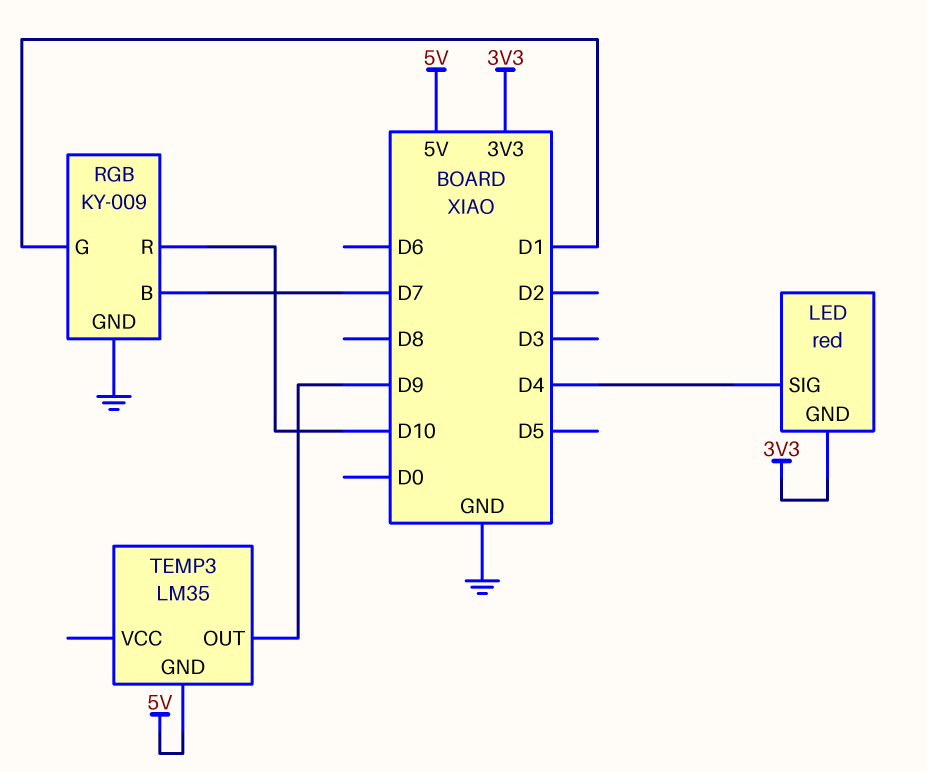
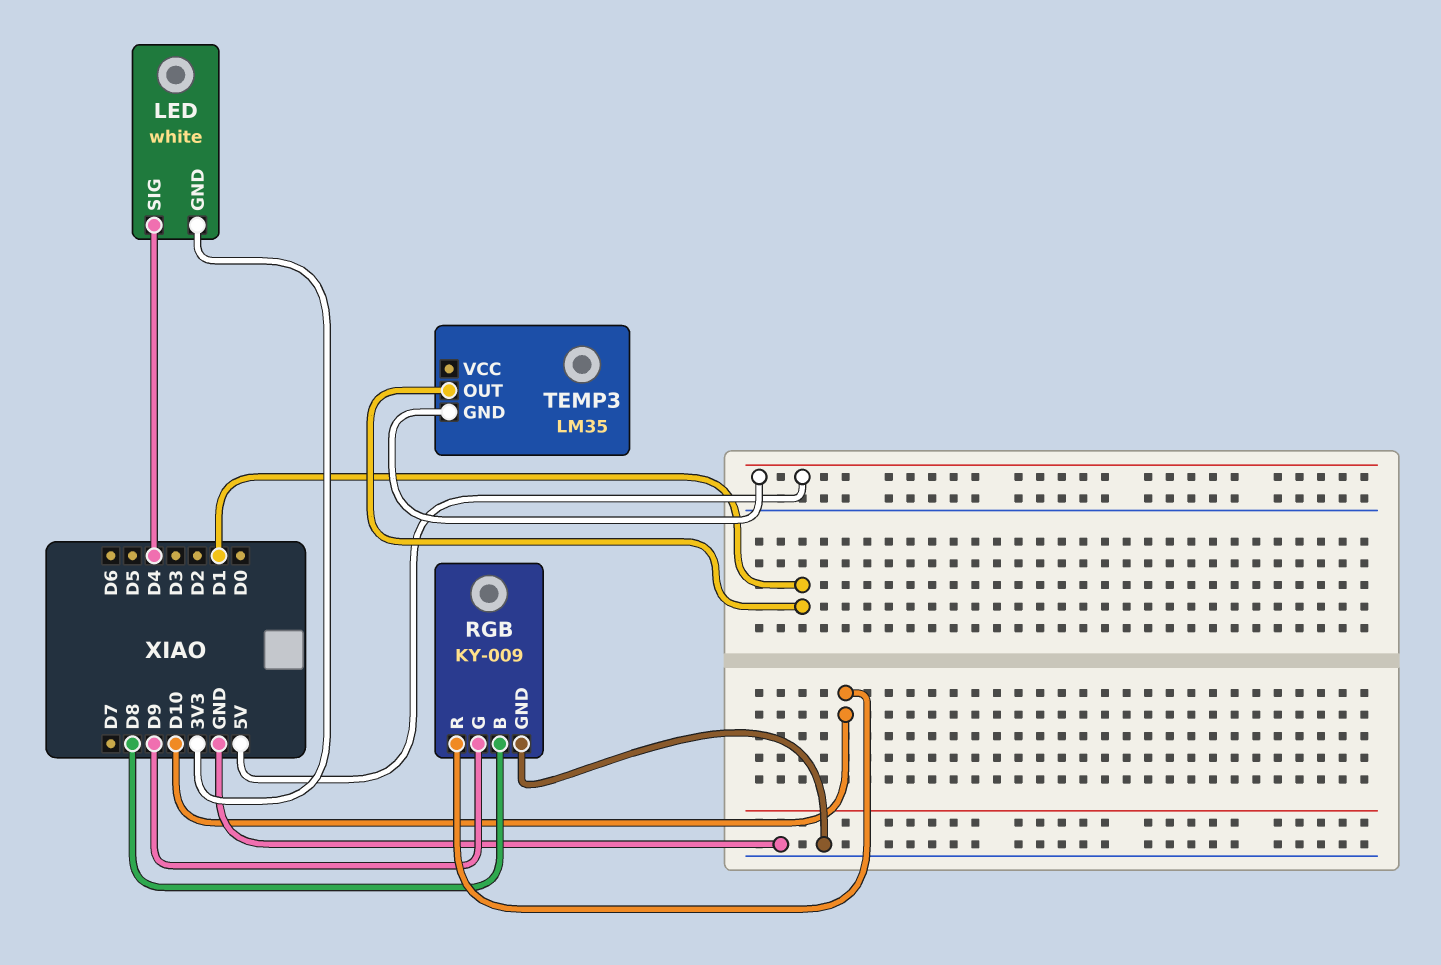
LED: red -> white
RGB pin B: D7 -> D8
RGB pin G: D1 -> D9
TEMP3 pin OUT: D9 -> D1

